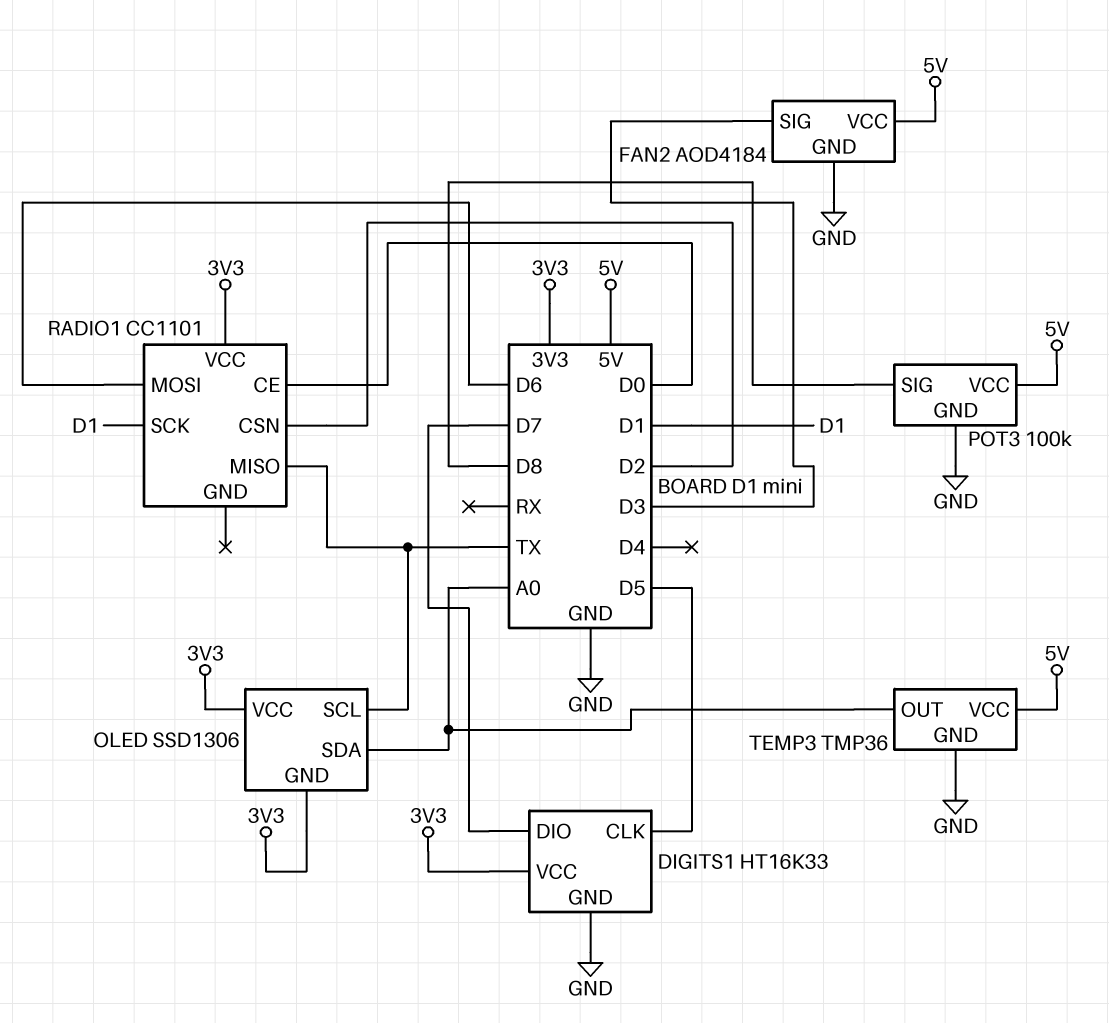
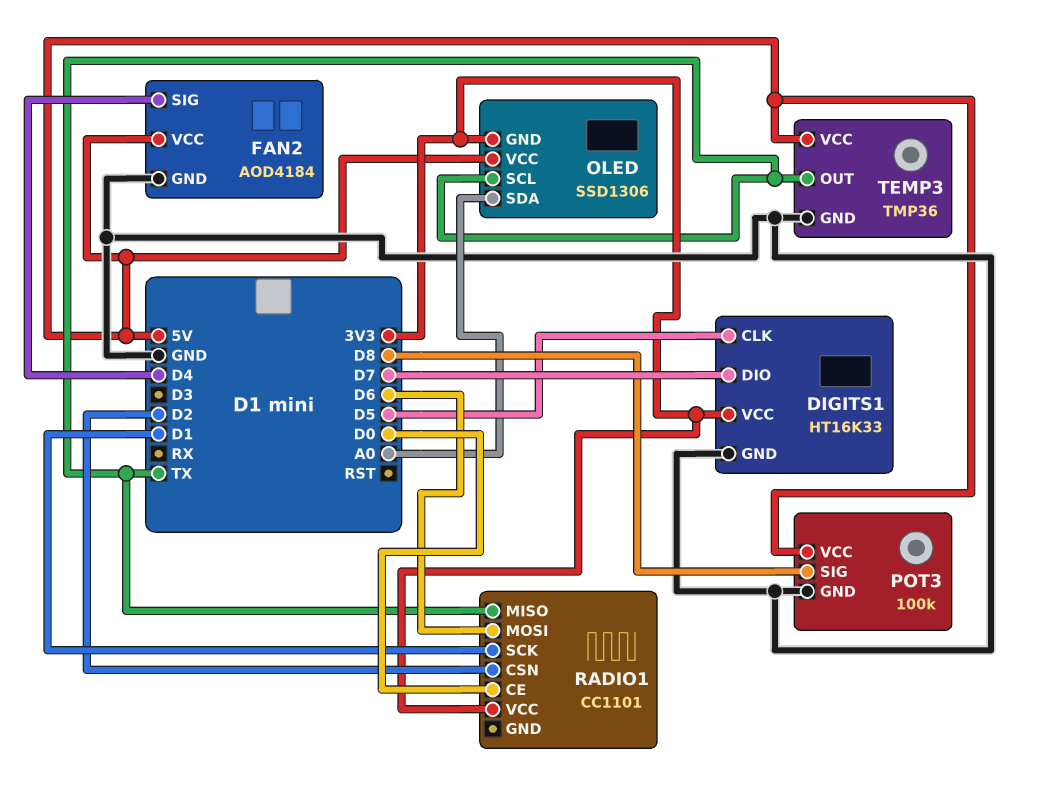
FAN2 pin SIG: D3 -> D4
OLED pin VCC: 3V3 -> 5V
TEMP3 pin OUT: A0 -> TX

